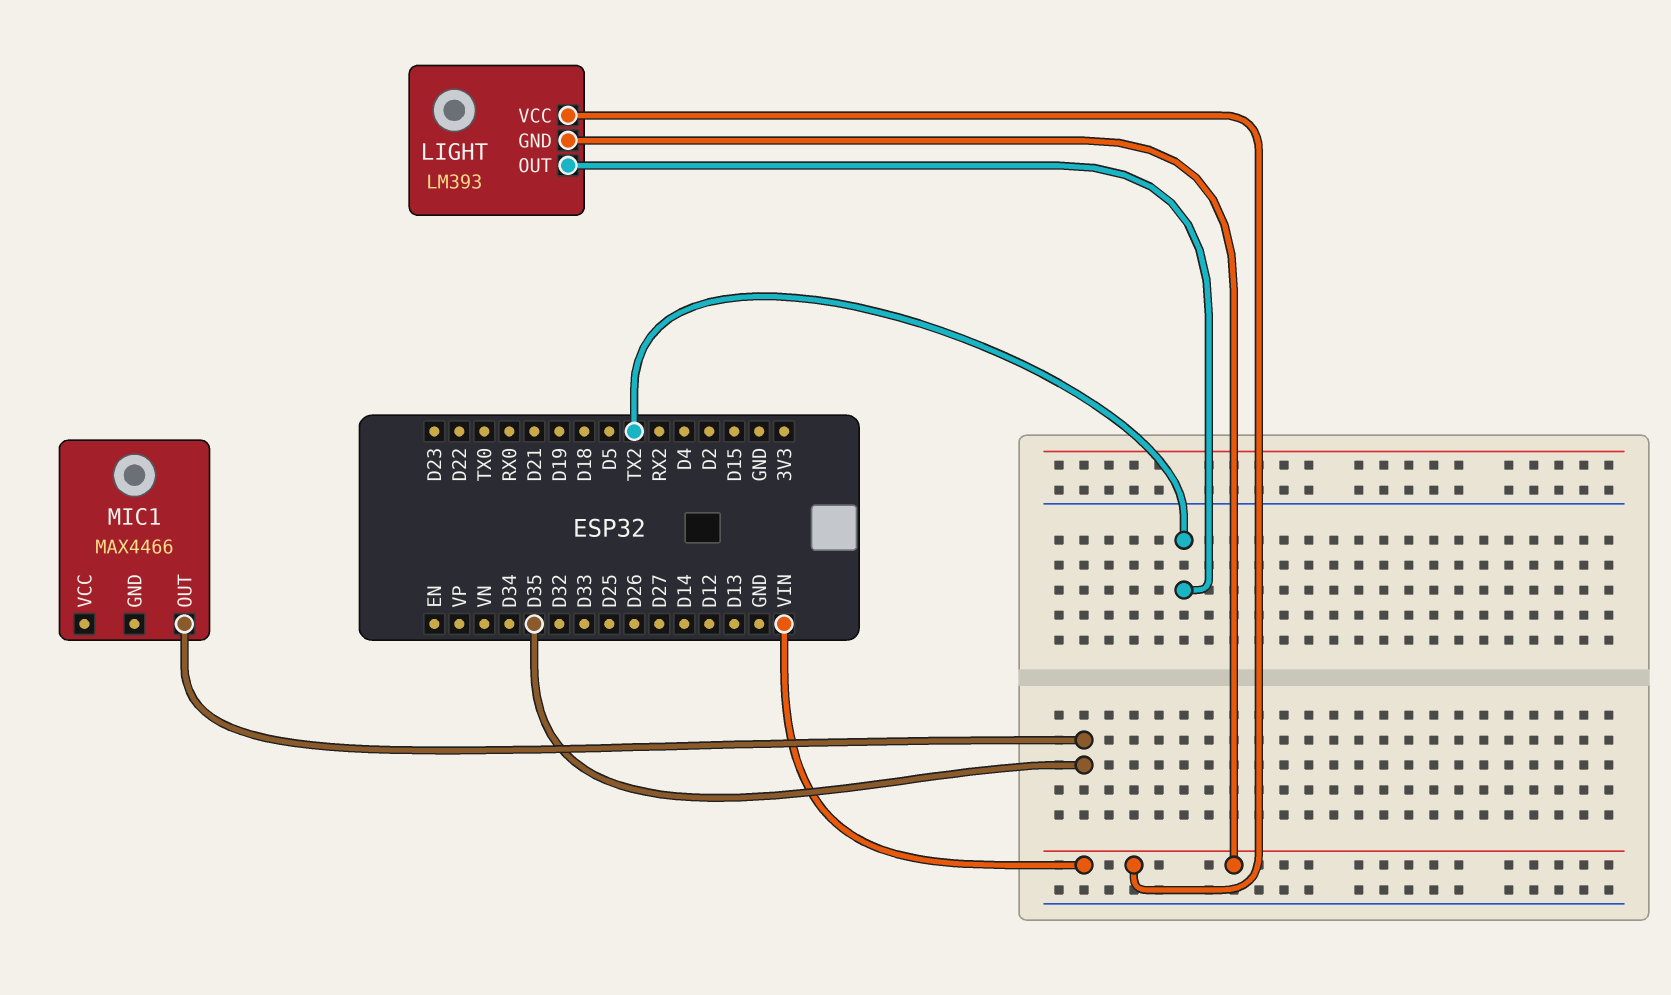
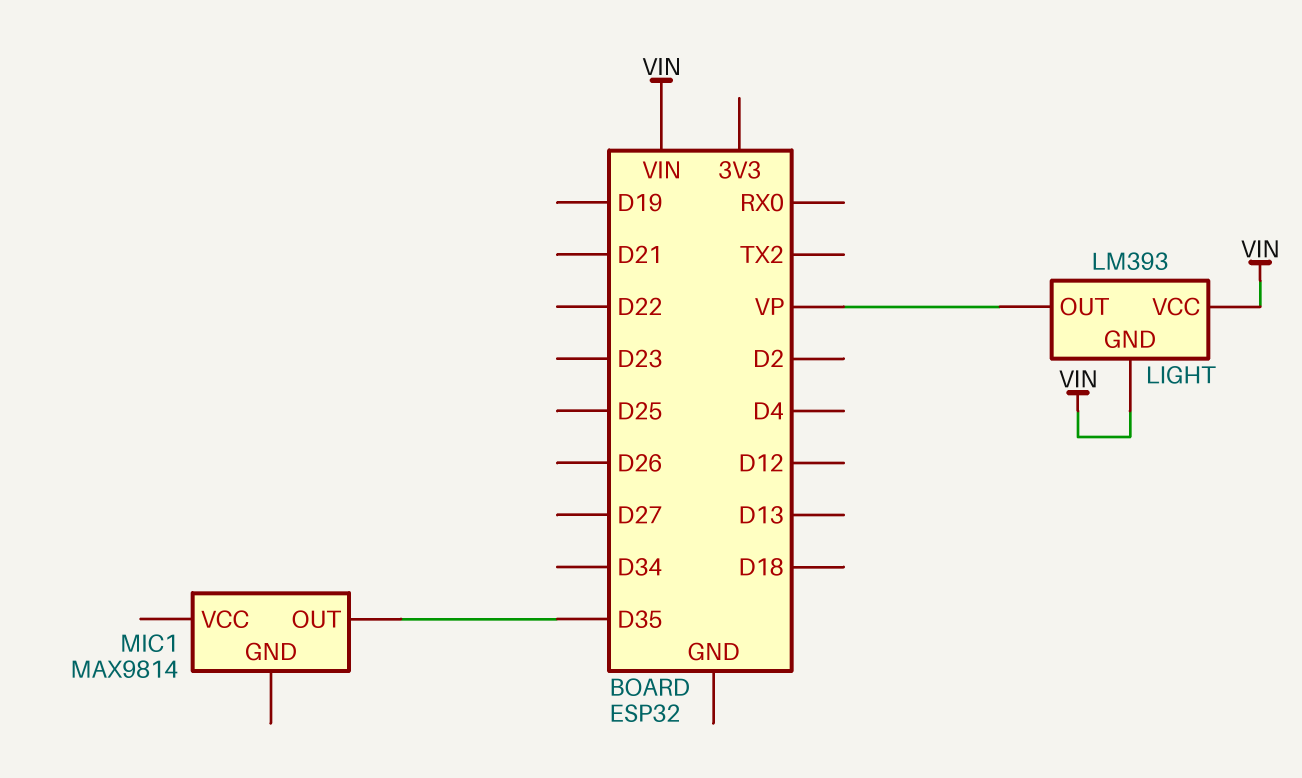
LIGHT pin OUT: TX2 -> VP
MIC1: MAX4466 -> MAX9814

